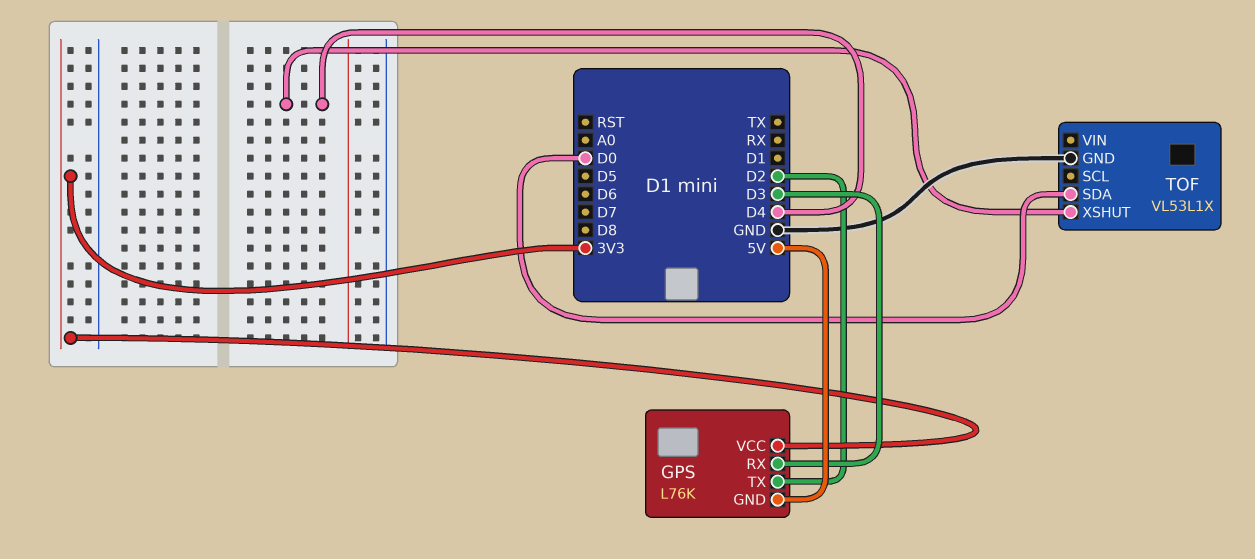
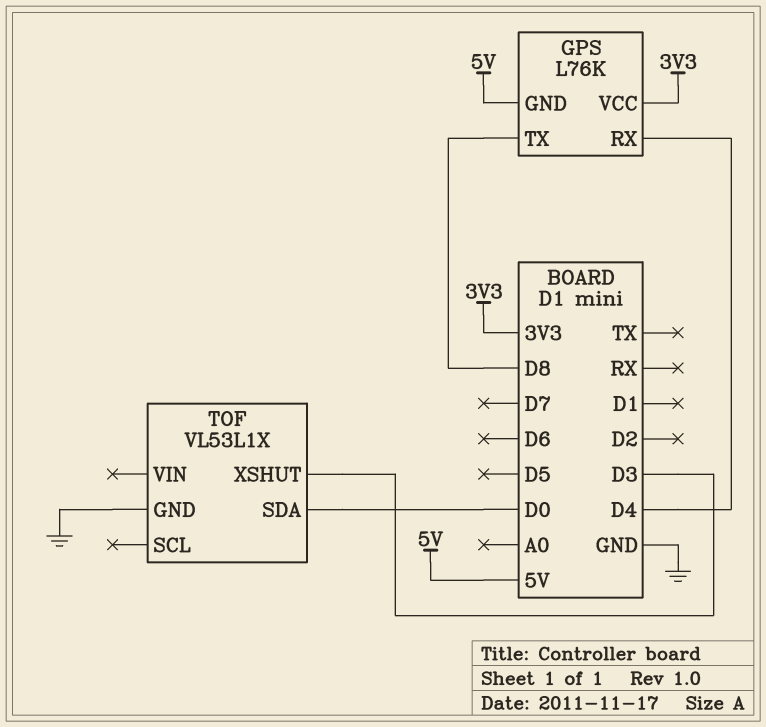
GPS pin RX: D3 -> D4
GPS pin TX: D2 -> D8
TOF pin XSHUT: D4 -> D3

